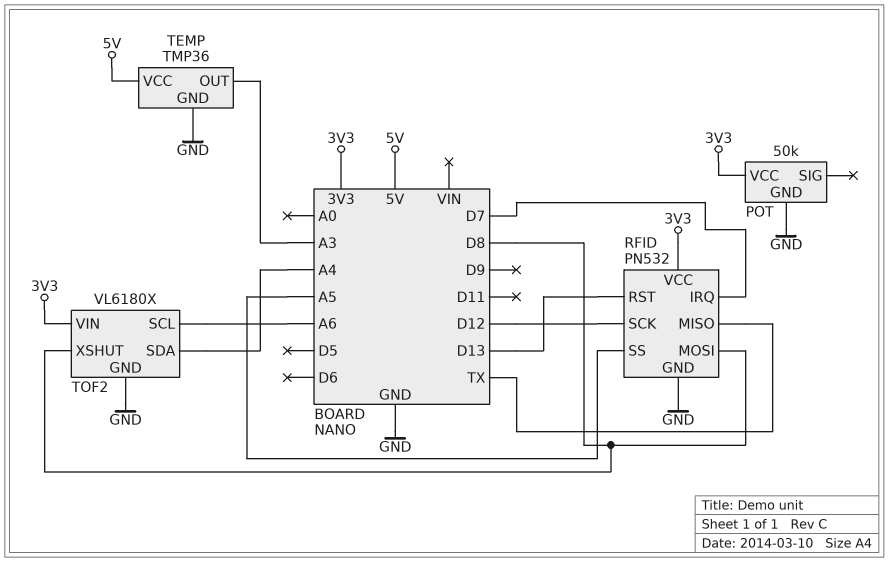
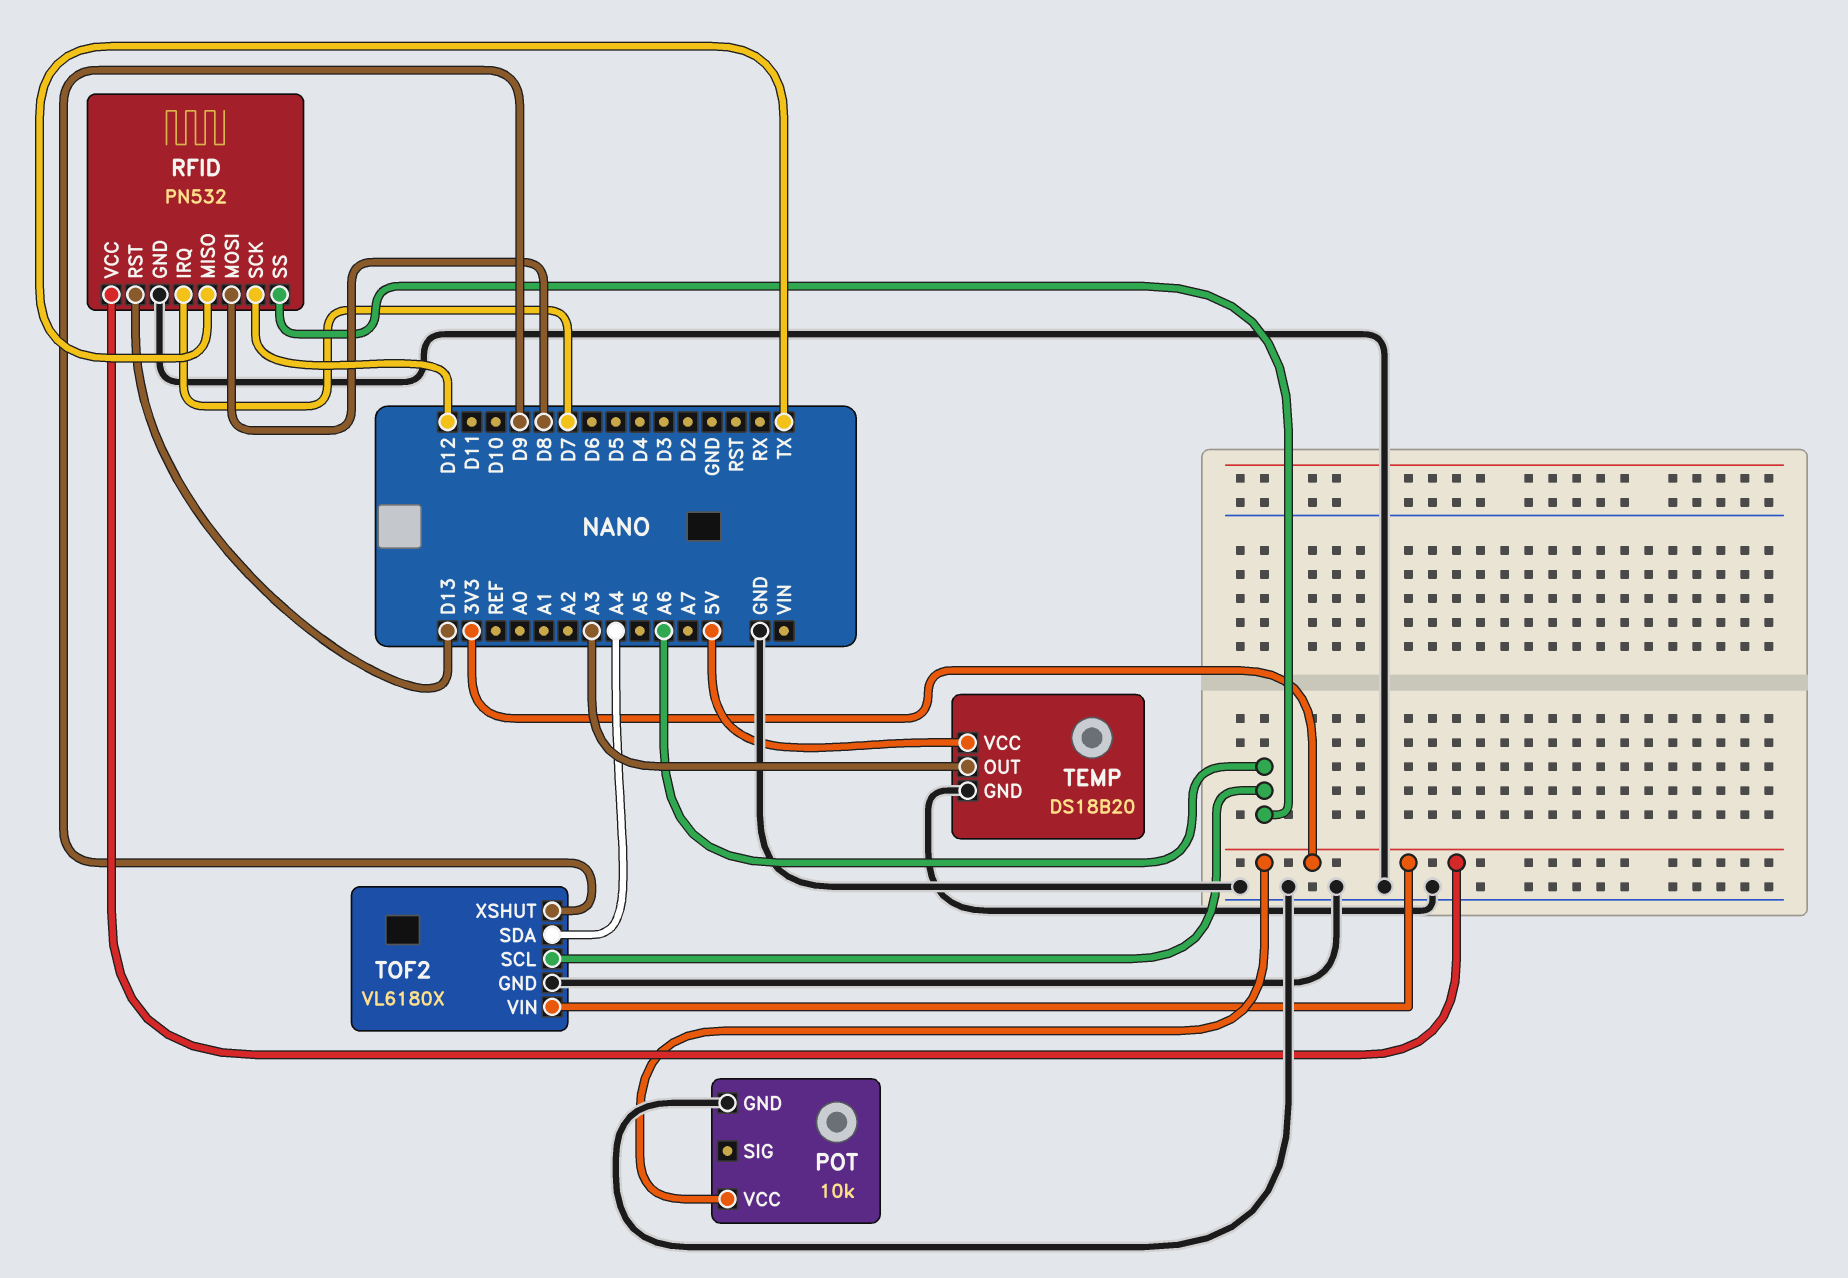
POT: 50k -> 10k
RFID pin SS: A5 -> A6
TEMP: TMP36 -> DS18B20
TOF2 pin XSHUT: D8 -> D9

